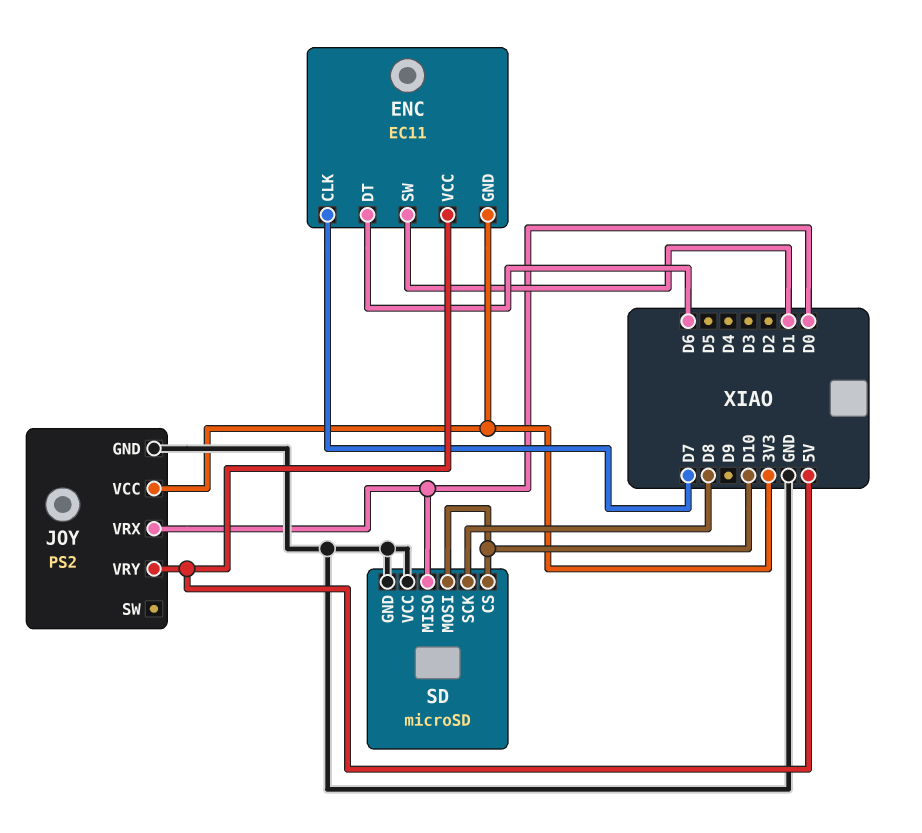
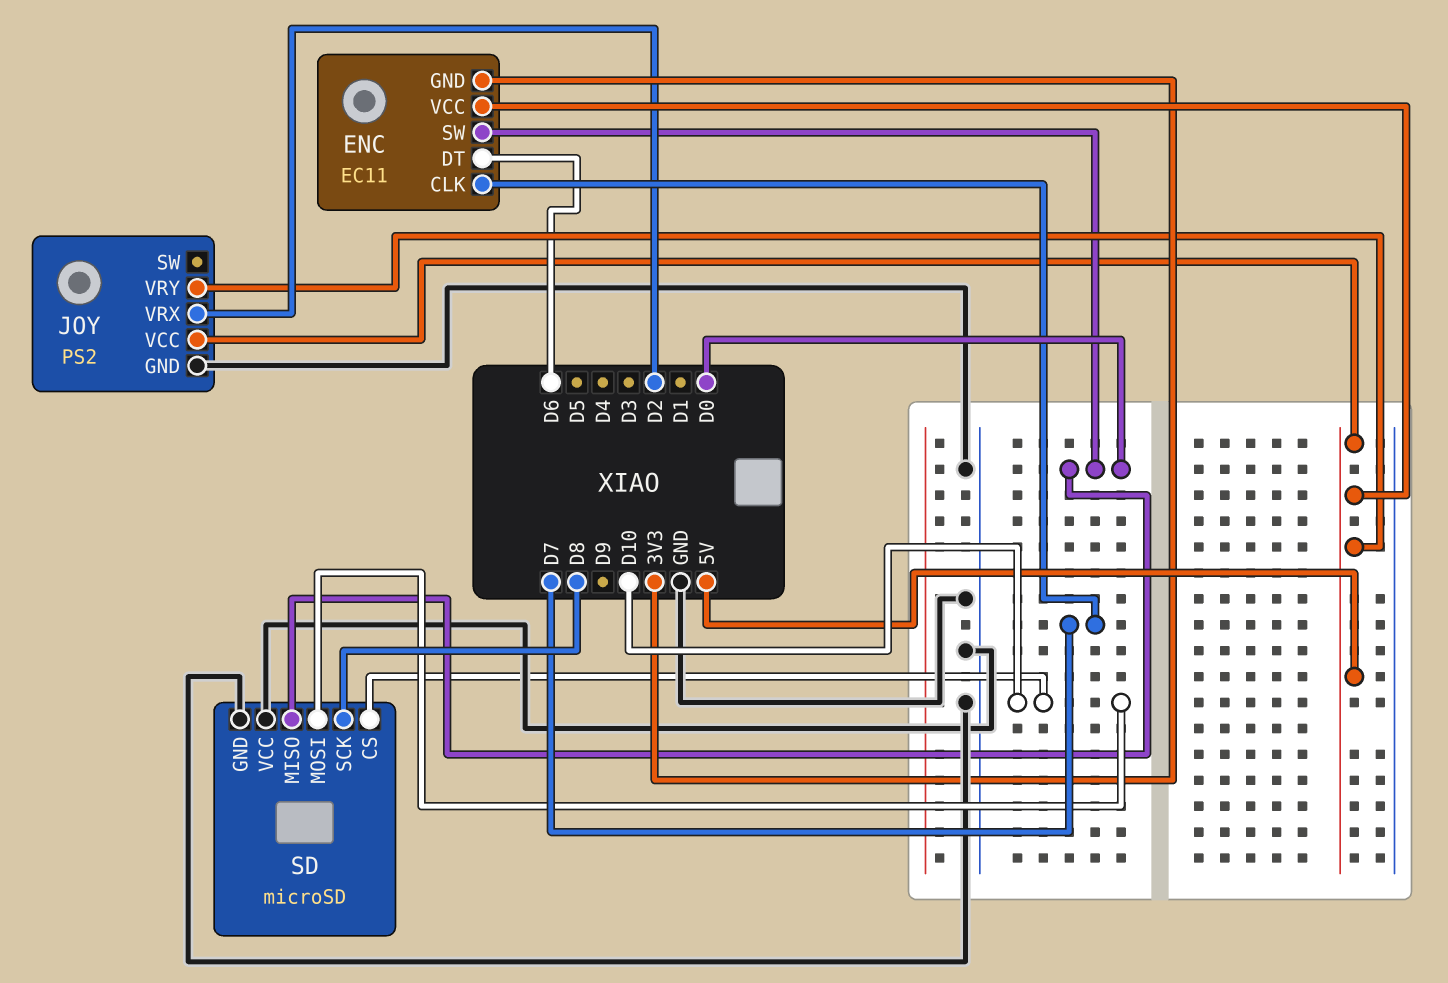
ENC pin SW: D1 -> D0
JOY pin VCC: 3V3 -> 5V
JOY pin VRX: D0 -> D2

